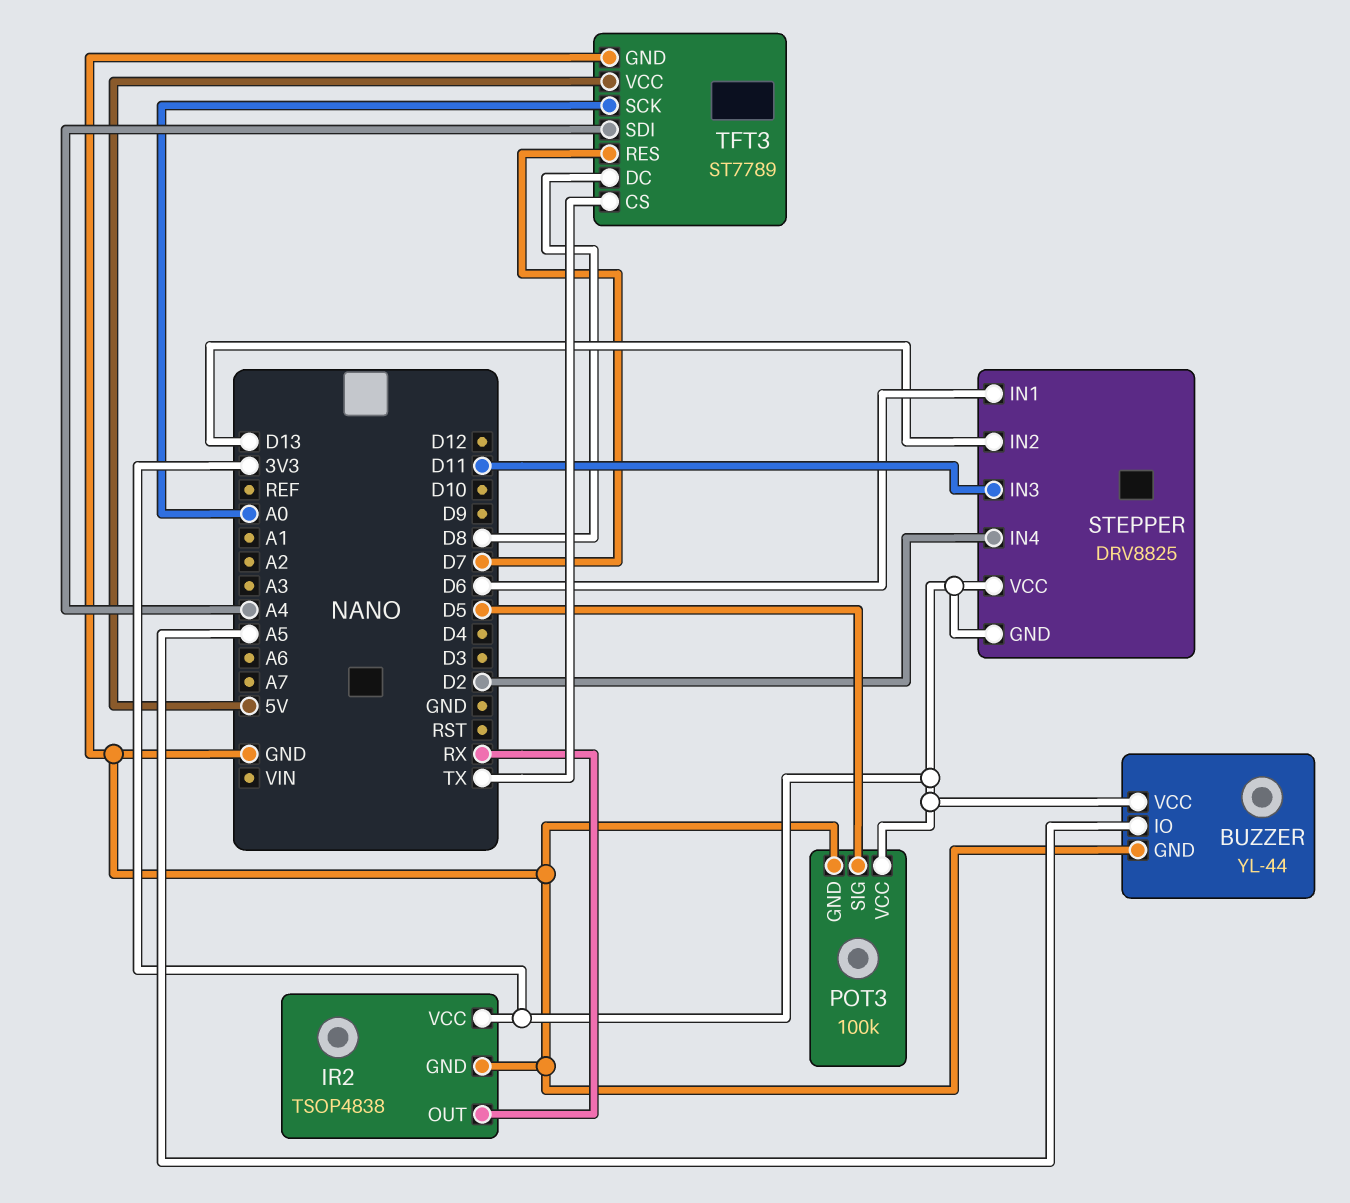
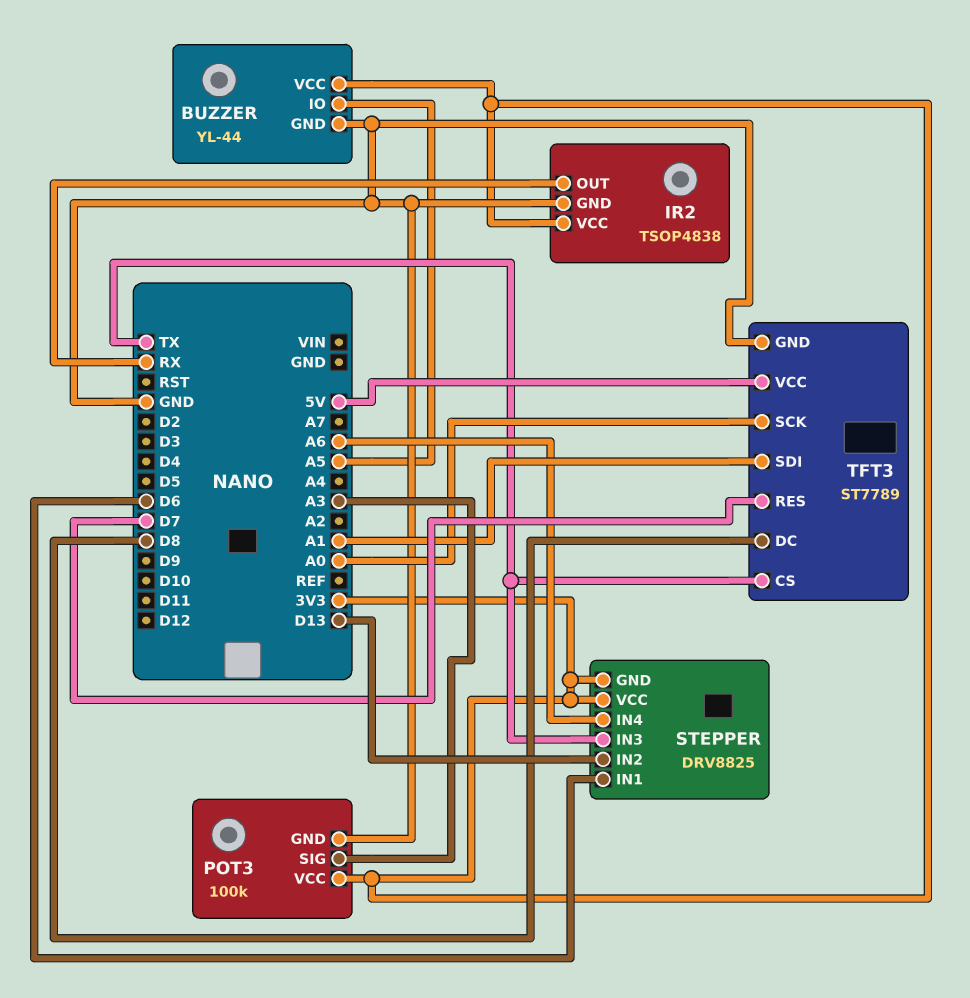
POT3 pin SIG: D5 -> A3
STEPPER pin IN3: D11 -> TX
STEPPER pin IN4: D2 -> A6
TFT3 pin SDI: A4 -> A1

